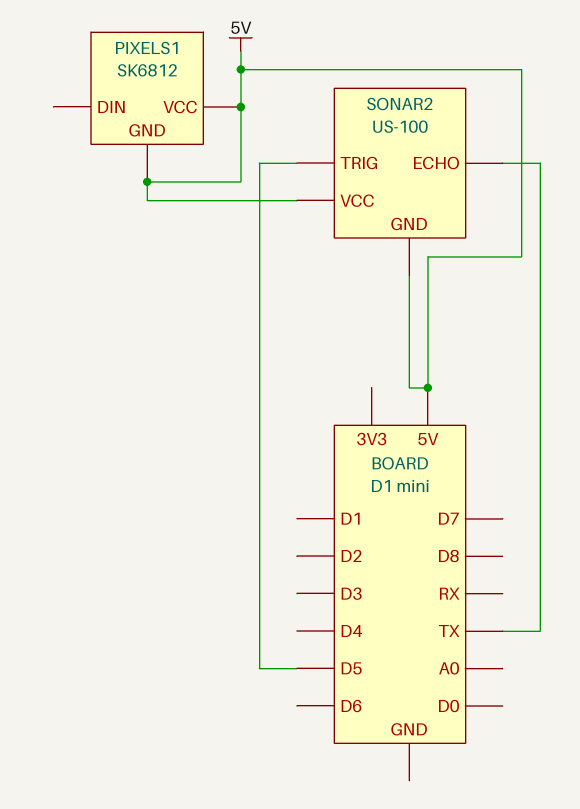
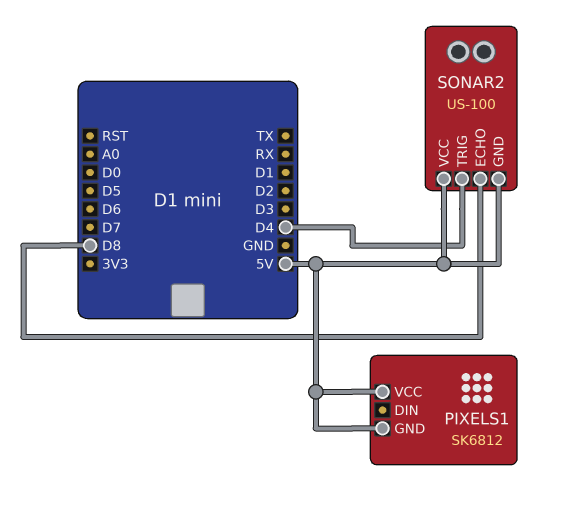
SONAR2 pin ECHO: TX -> D8
SONAR2 pin TRIG: D5 -> D4

